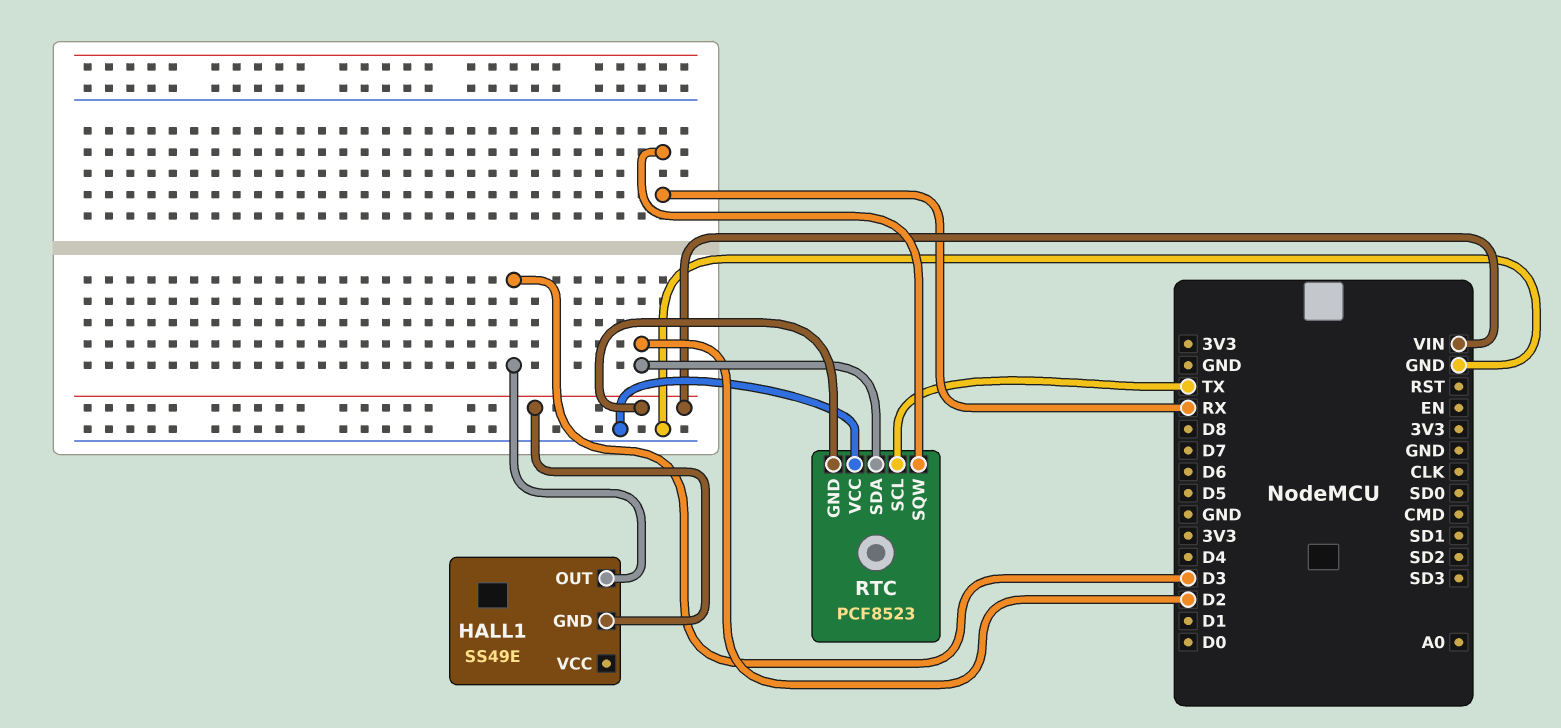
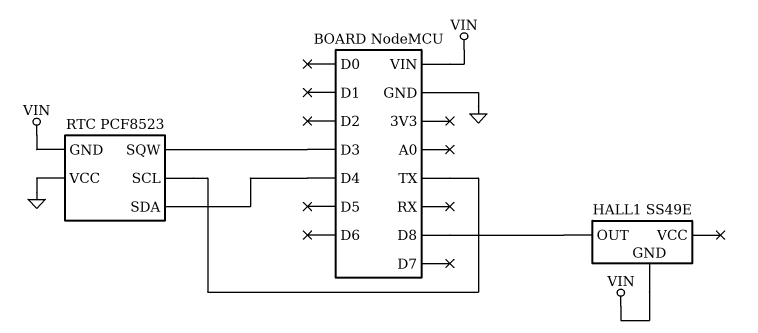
HALL1 pin OUT: D3 -> D8
RTC pin SDA: D2 -> D4
RTC pin SQW: RX -> D3

